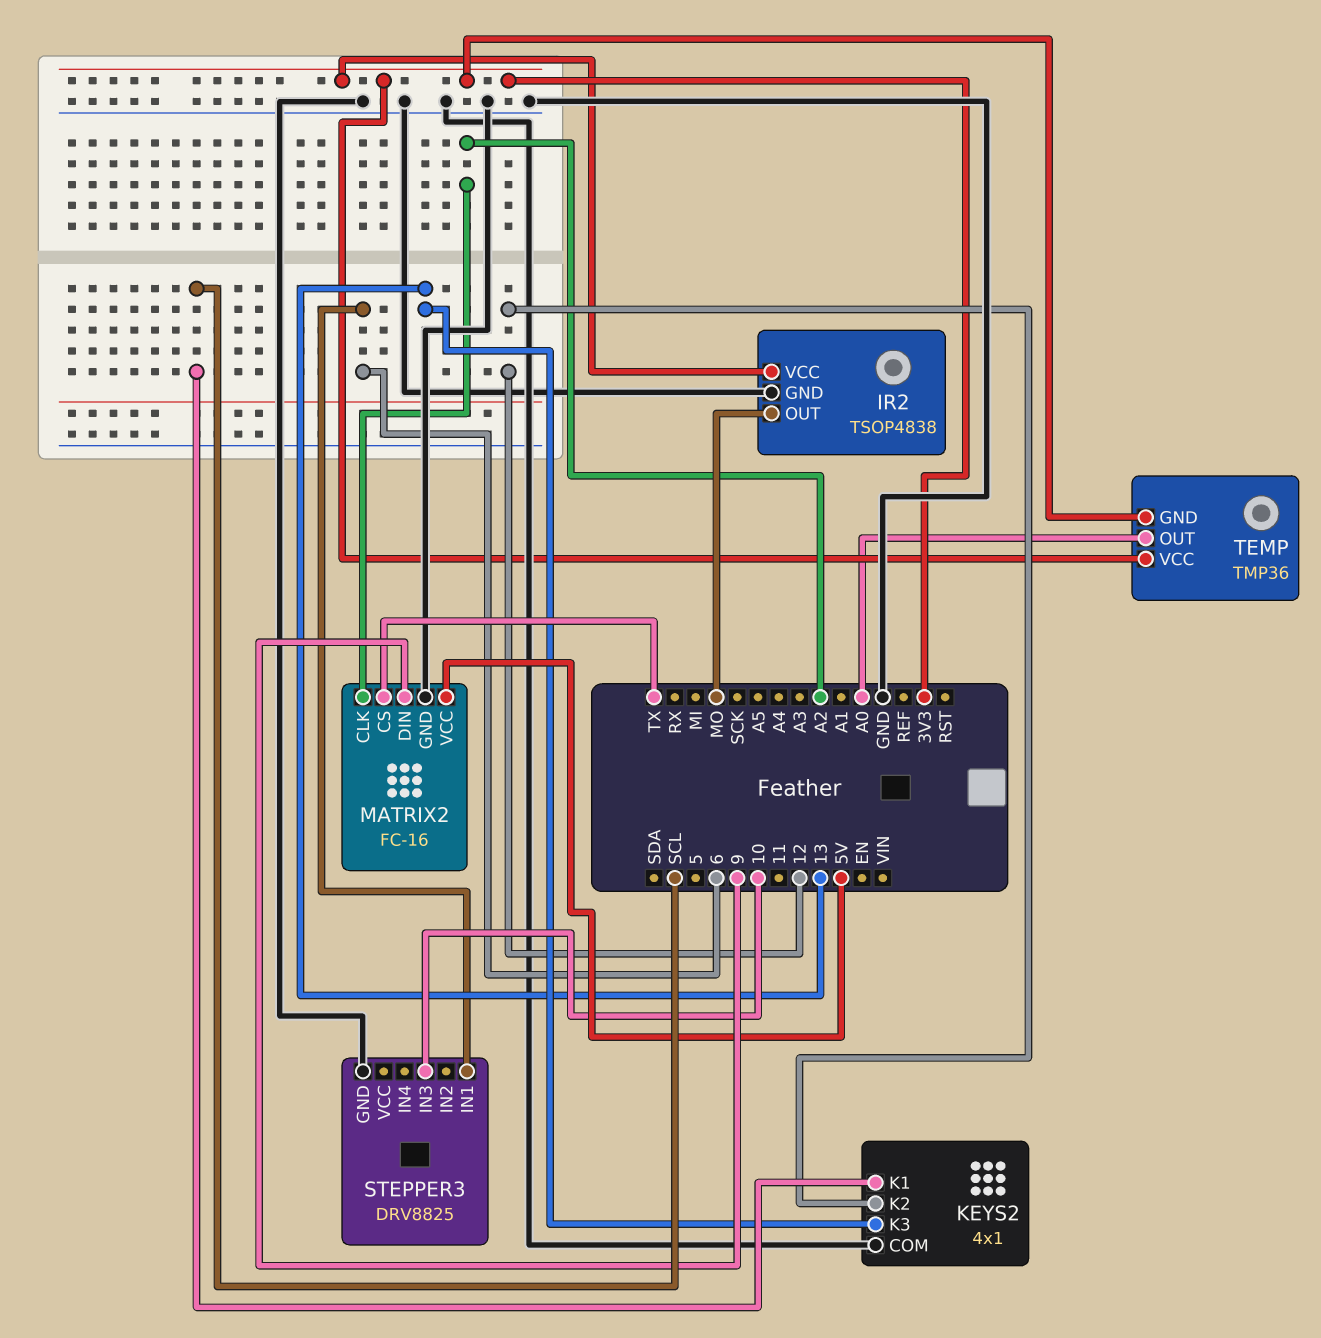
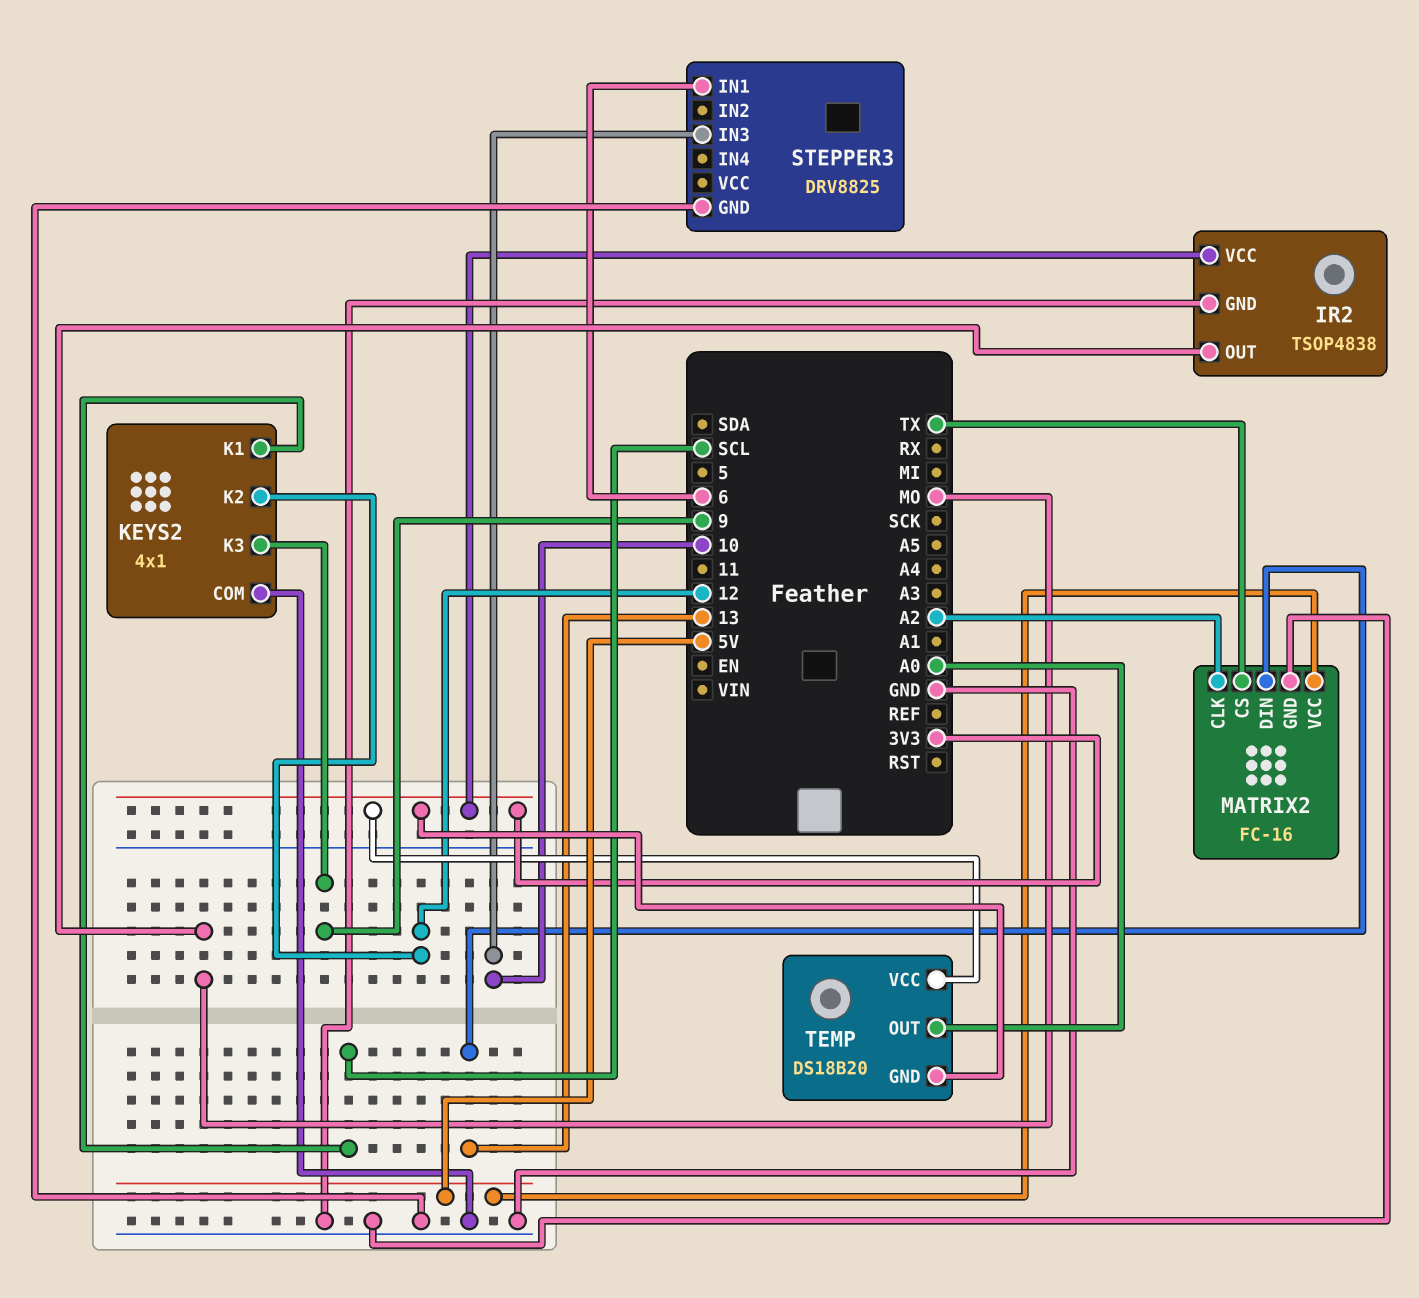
KEYS2 pin K3: 13 -> 9
MATRIX2 pin DIN: 9 -> 13
TEMP: TMP36 -> DS18B20

